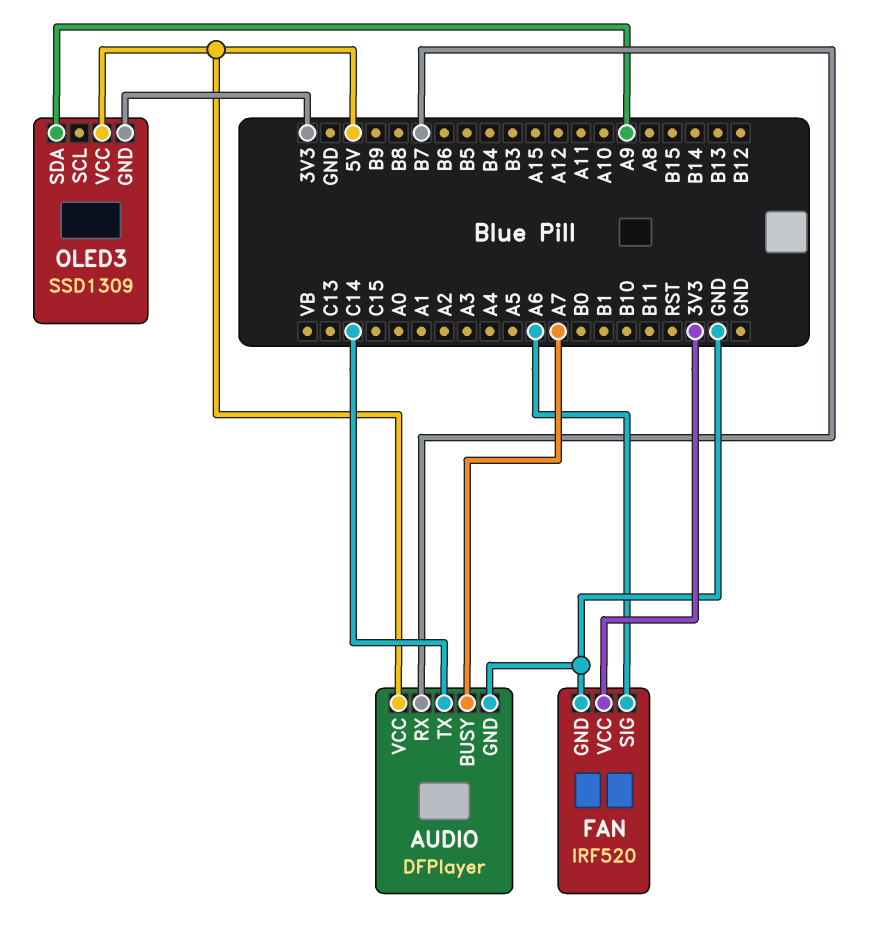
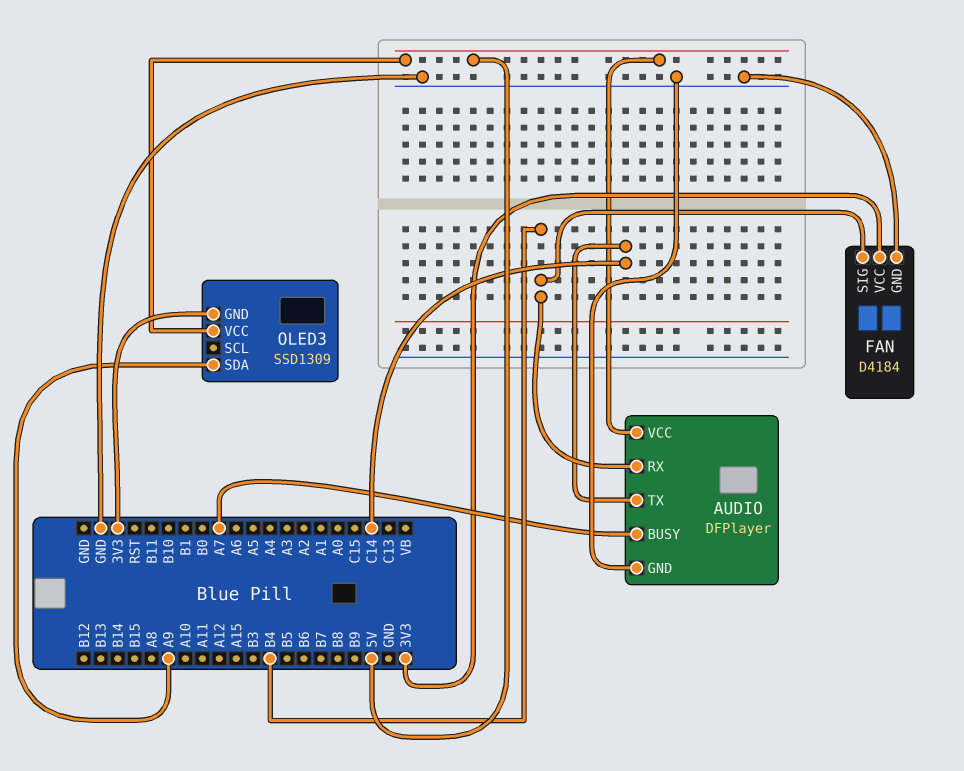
AUDIO pin RX: B7 -> B4
FAN: IRF520 -> D4184
FAN pin SIG: A6 -> B4

